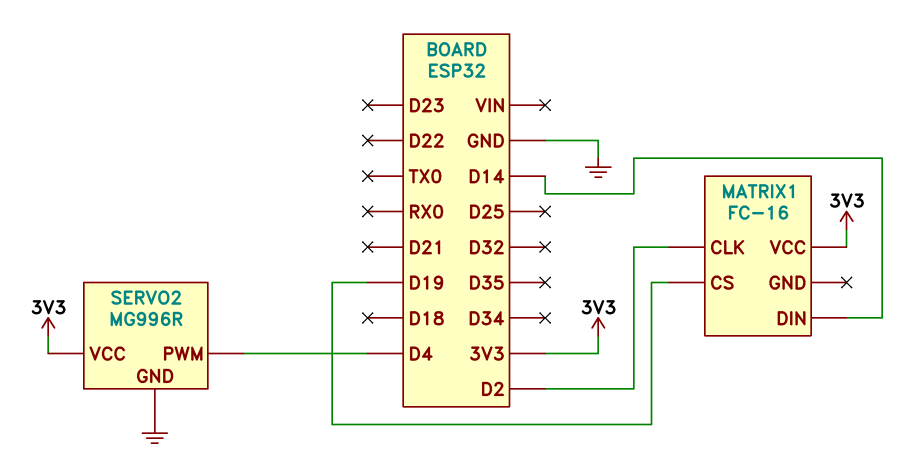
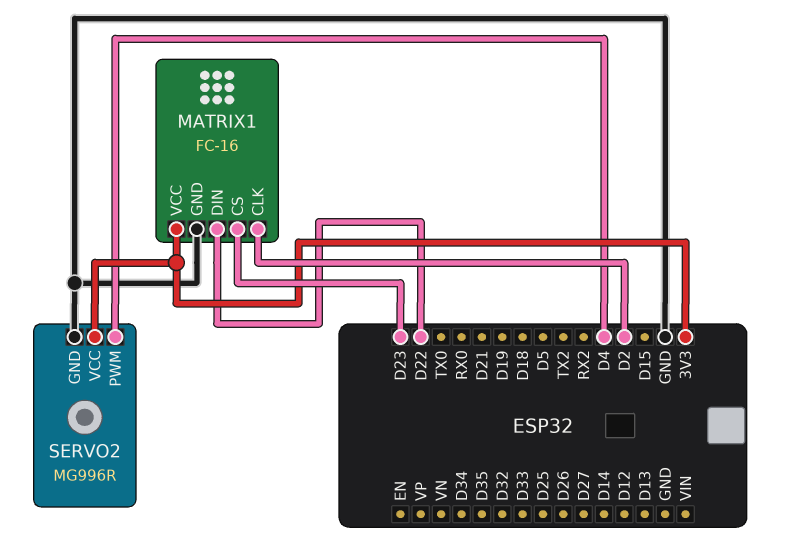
MATRIX1 pin CS: D19 -> D23
MATRIX1 pin DIN: D14 -> D22
MATRIX1 pin GND: none -> GND

